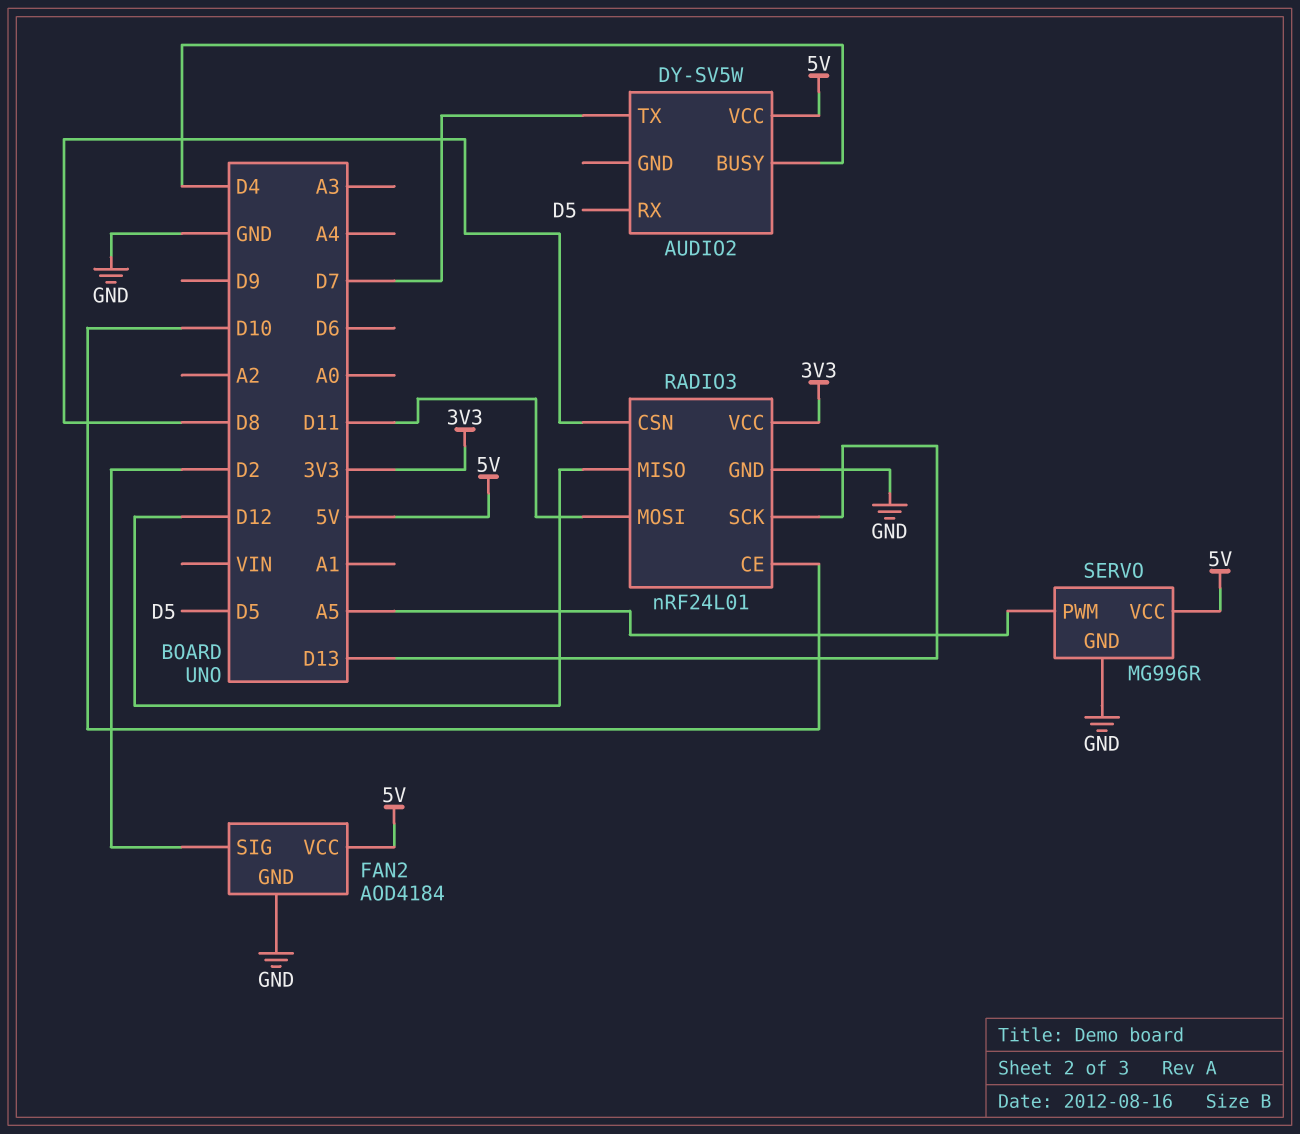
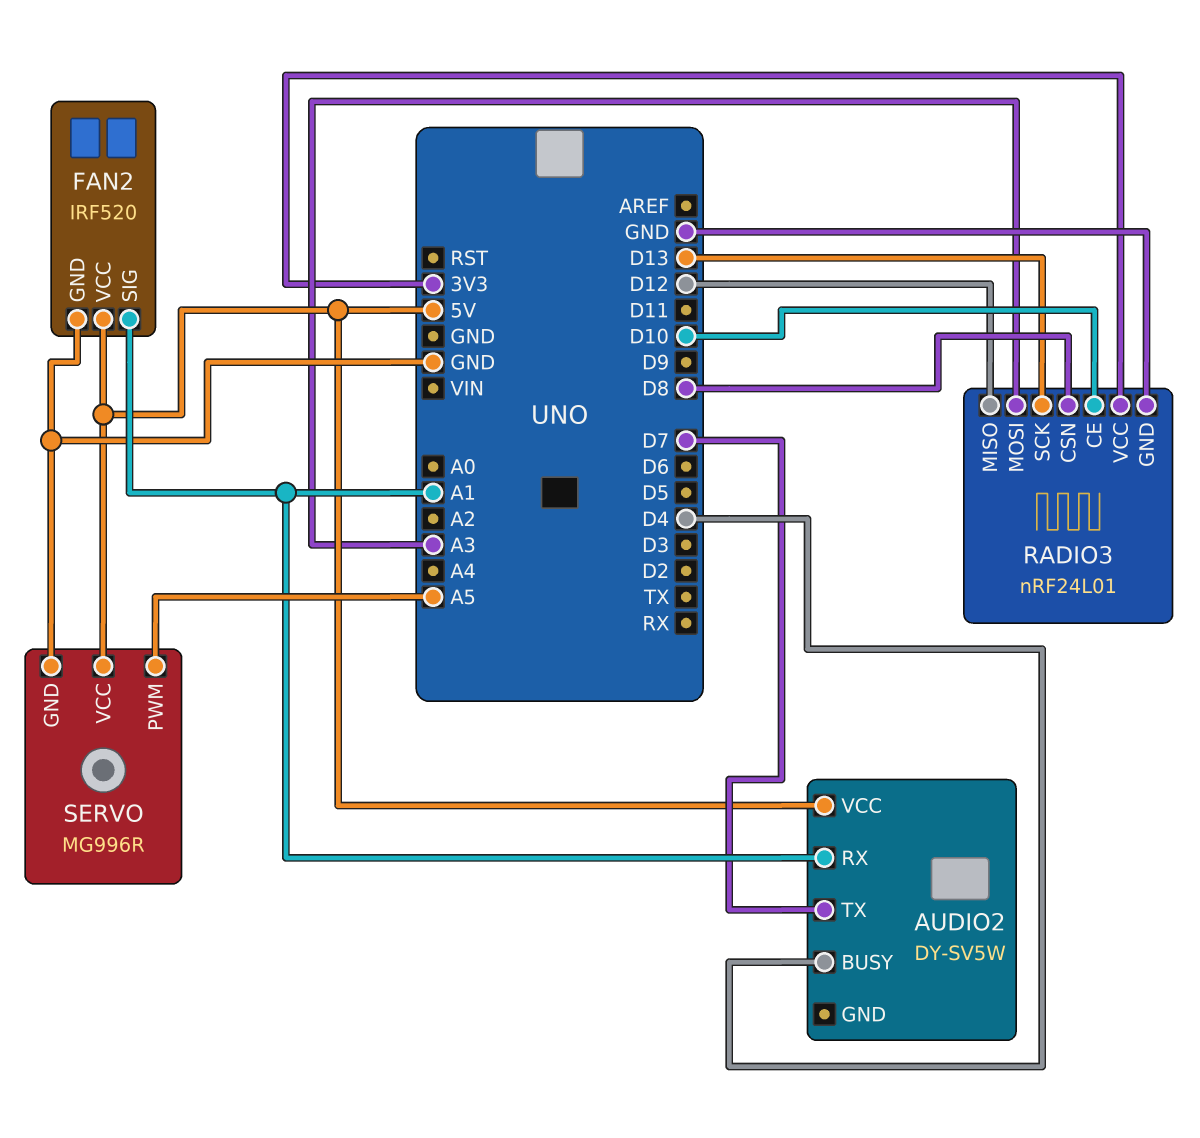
AUDIO2 pin RX: D5 -> A1
FAN2: AOD4184 -> IRF520
FAN2 pin SIG: D2 -> A1
RADIO3 pin MOSI: D11 -> A3

